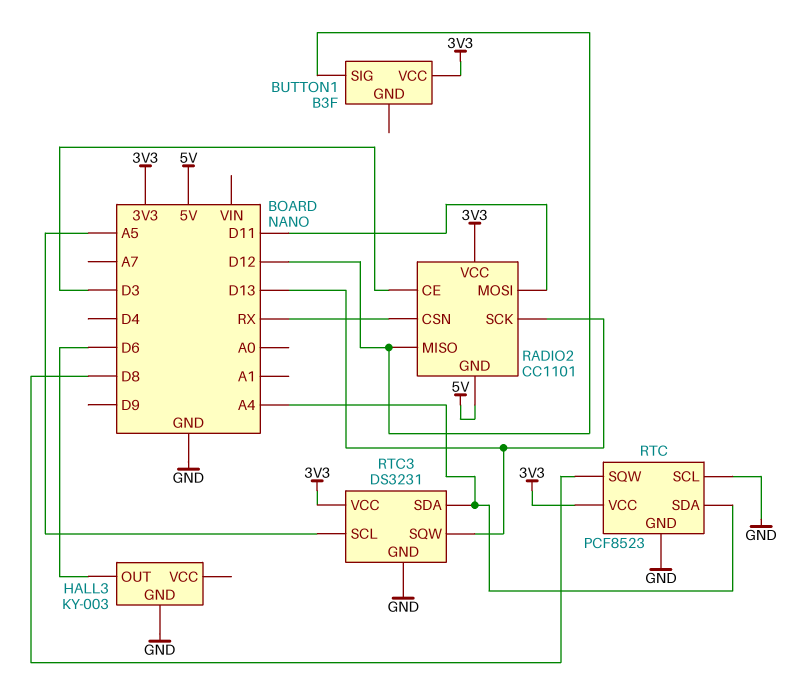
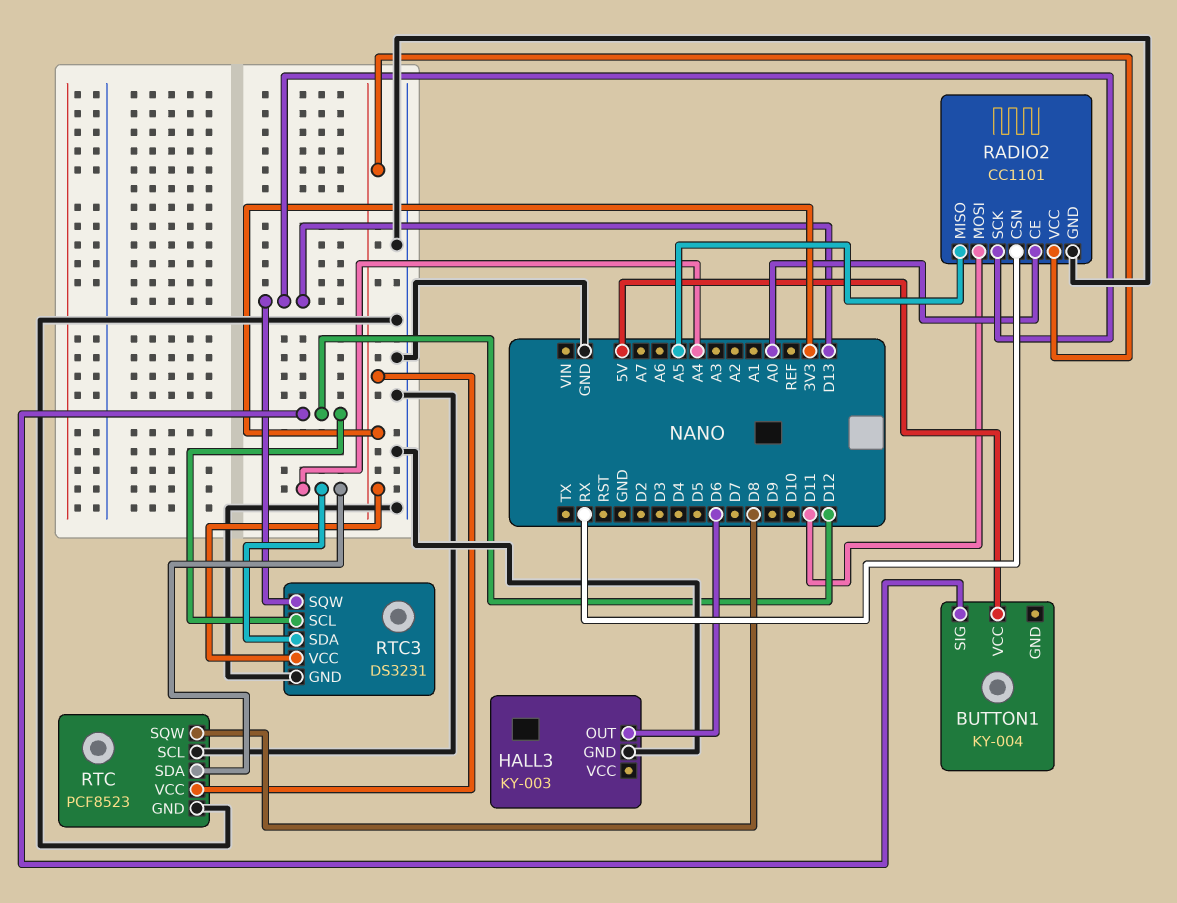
BUTTON1: B3F -> KY-004
BUTTON1 pin VCC: 3V3 -> 5V
RADIO2 pin CE: D3 -> A0
RADIO2 pin GND: 5V -> GND
RADIO2 pin MISO: D12 -> A5
RTC3 pin SCL: A5 -> D12

